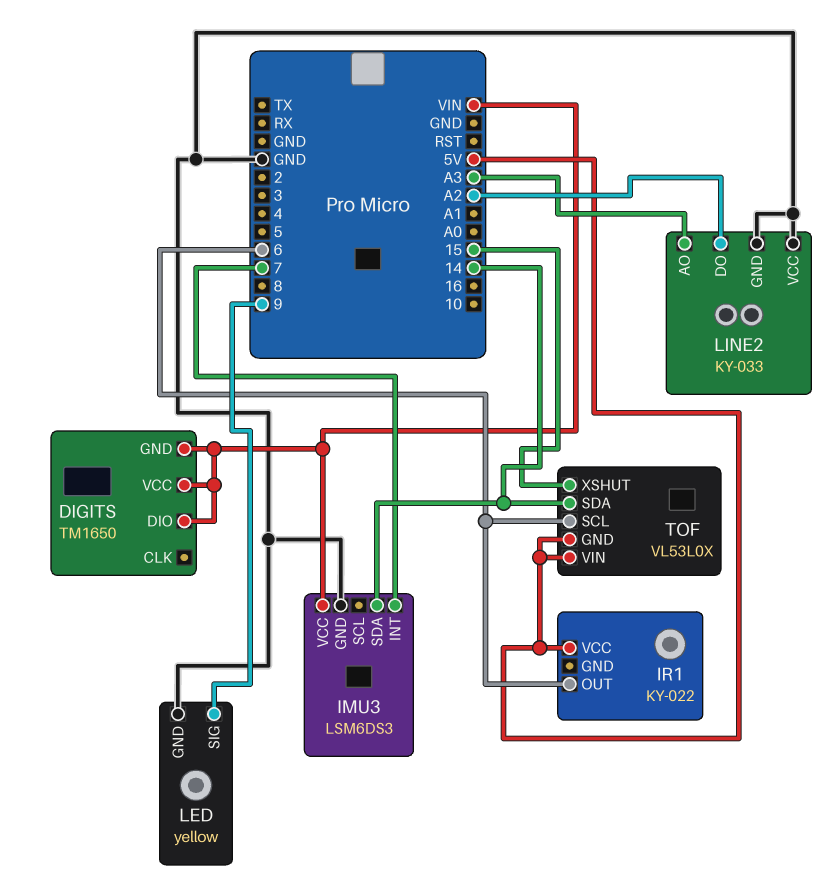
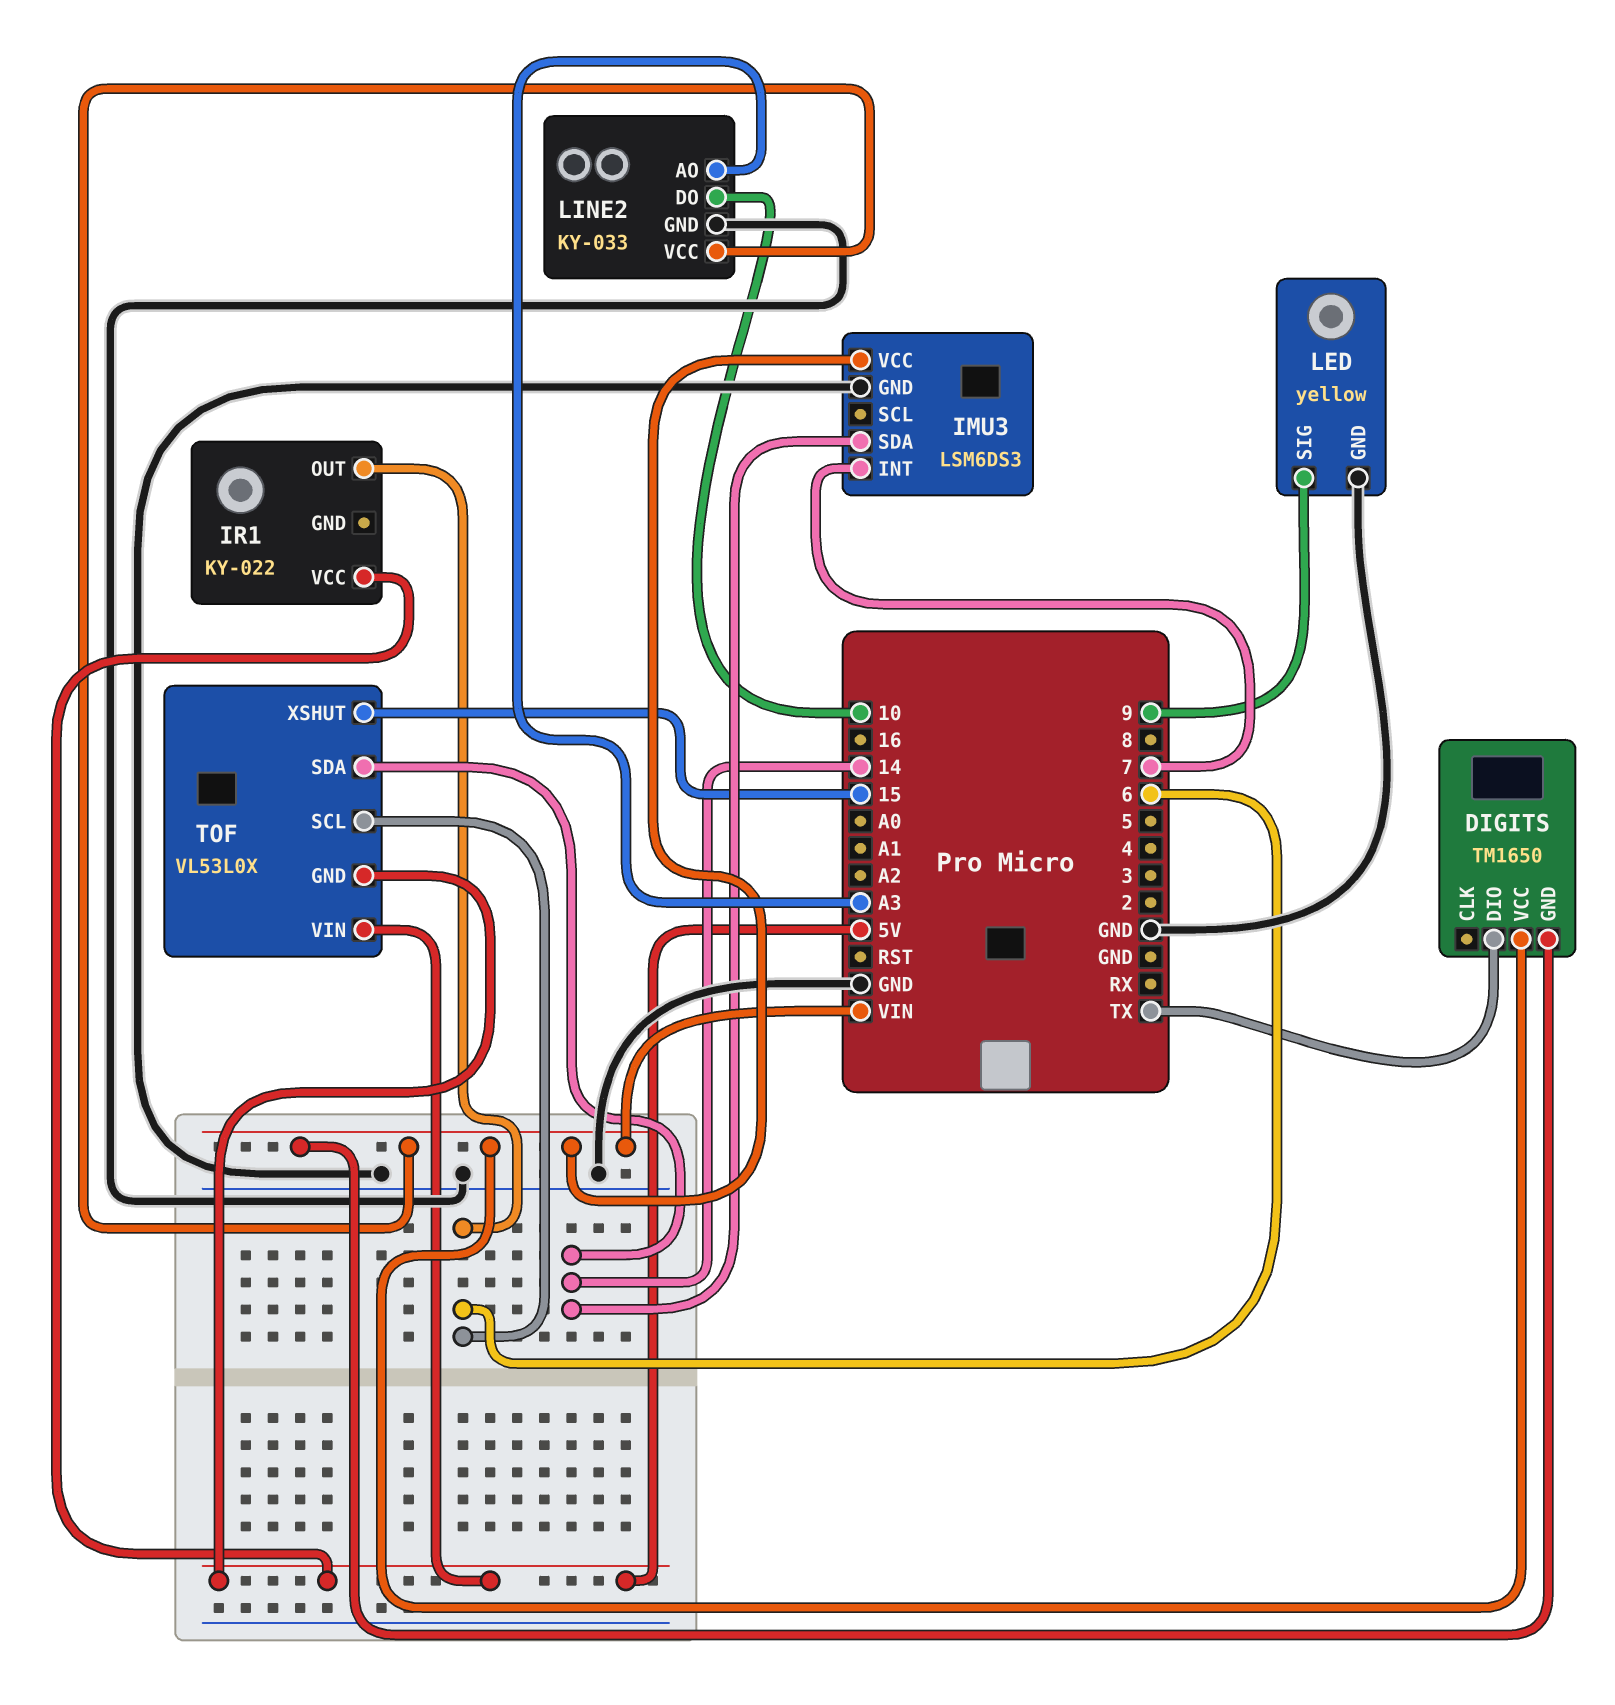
DIGITS pin DIO: VIN -> TX
LINE2 pin DO: A2 -> 10
LINE2 pin VCC: GND -> VIN

